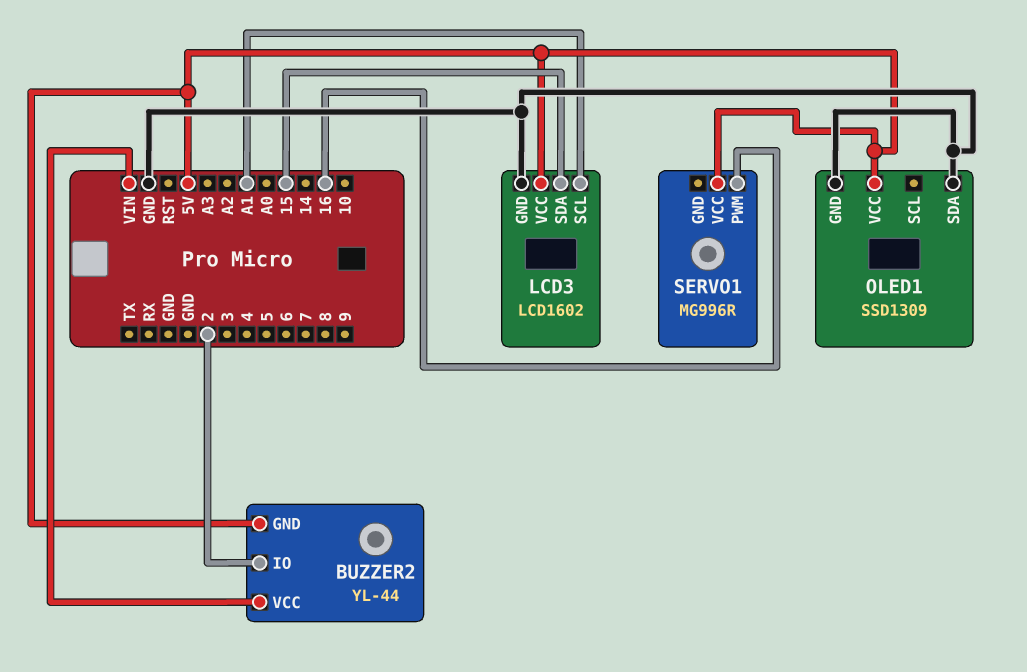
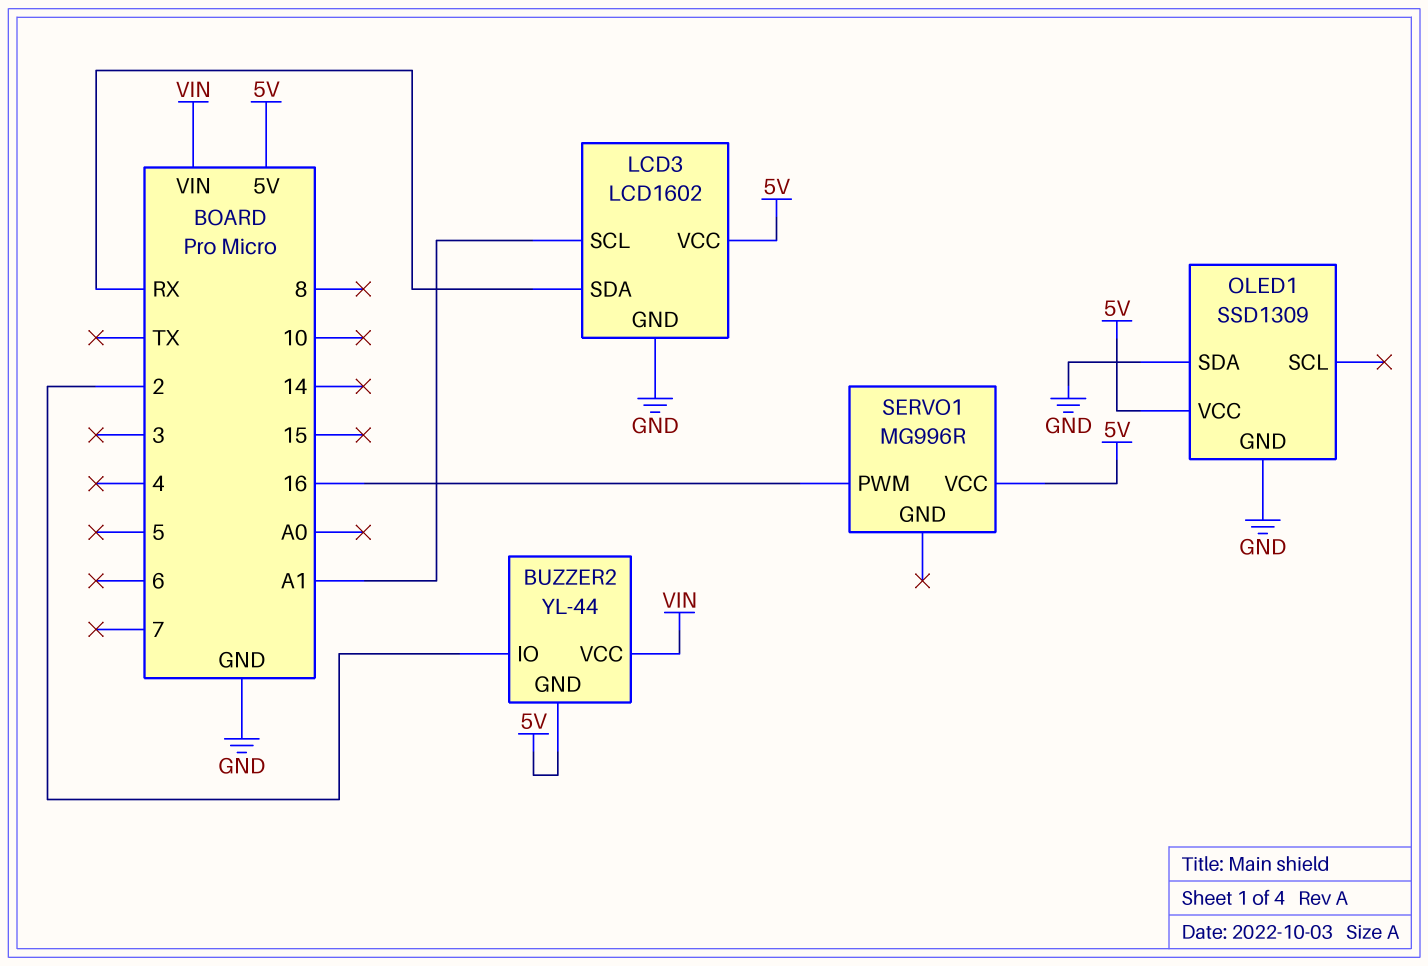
LCD3 pin SDA: 15 -> RX

